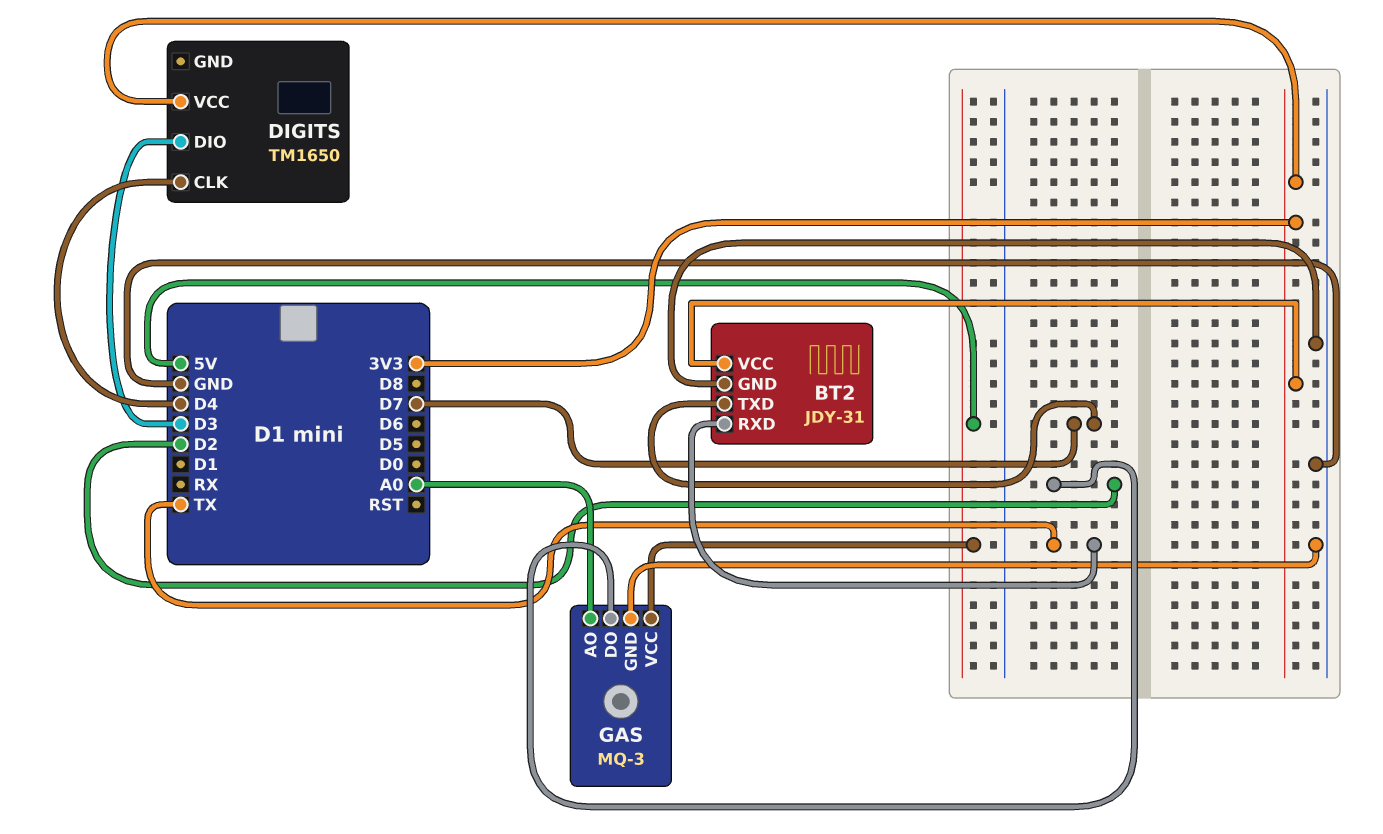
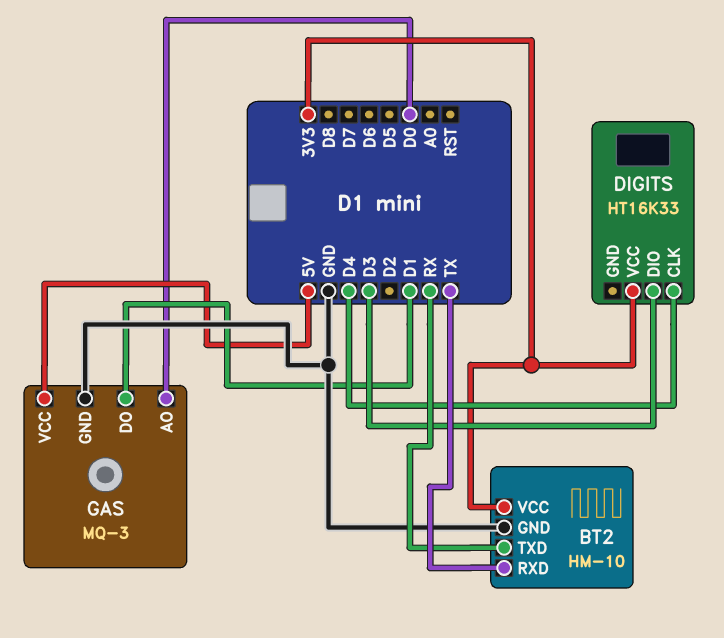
BT2: JDY-31 -> HM-10
BT2 pin TXD: D7 -> RX
DIGITS: TM1650 -> HT16K33
GAS pin AO: A0 -> D0
GAS pin DO: D2 -> D1

